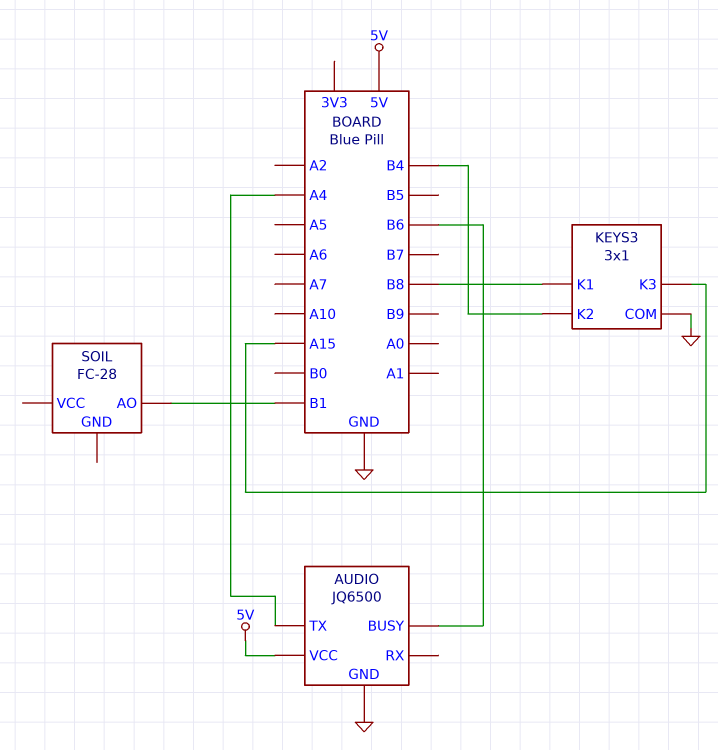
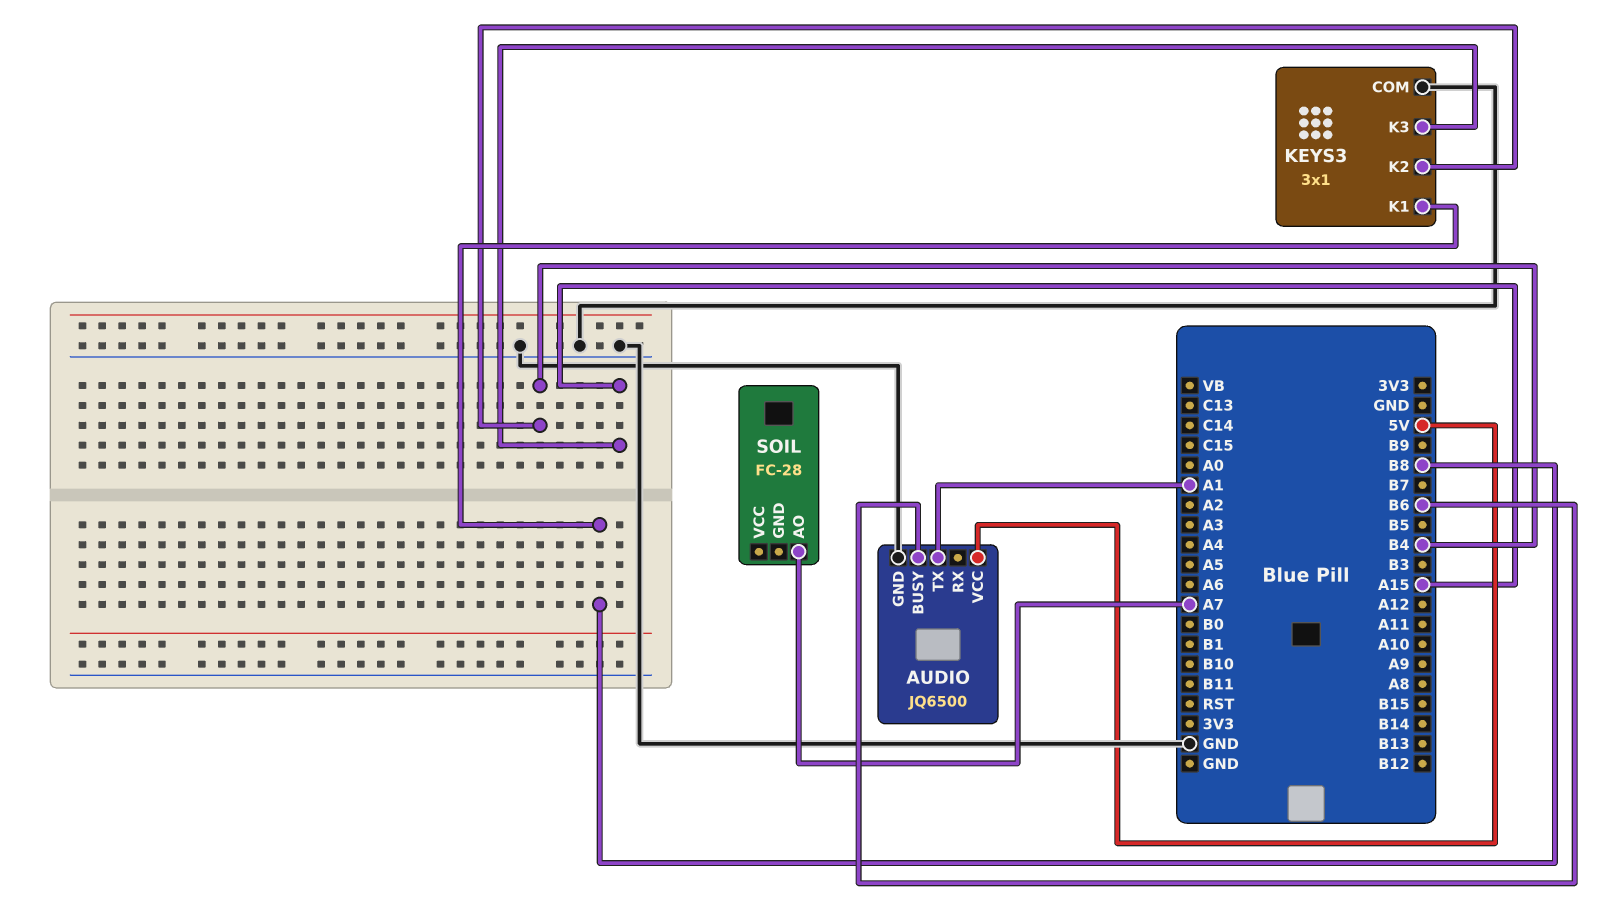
AUDIO pin TX: A4 -> A1
SOIL pin AO: B1 -> A7

